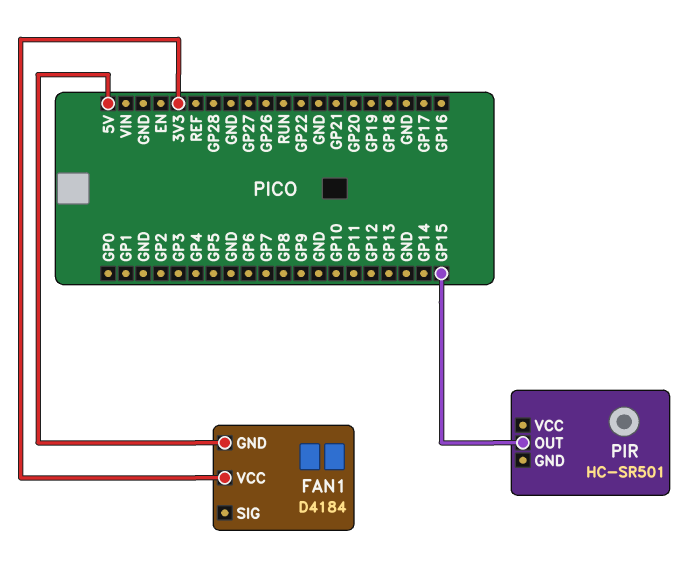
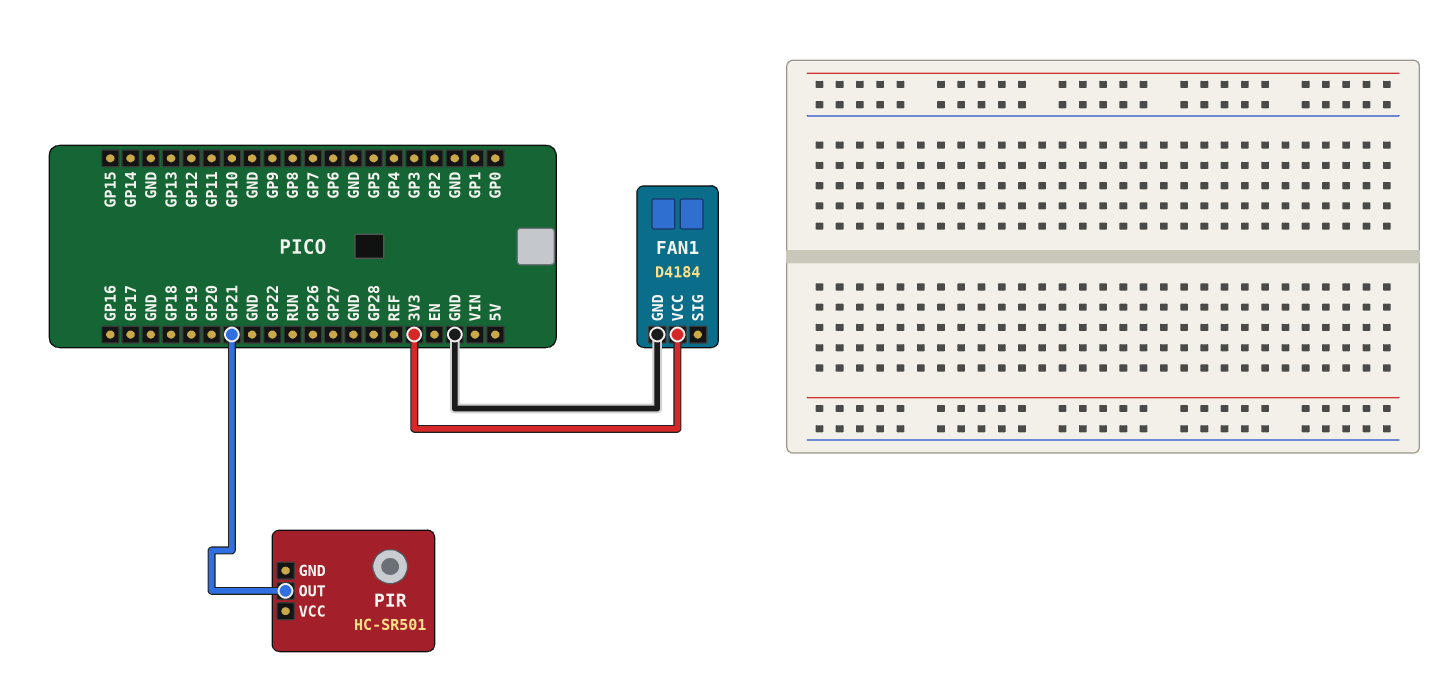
FAN1 pin GND: 5V -> GND
PIR pin OUT: GP15 -> GP21

